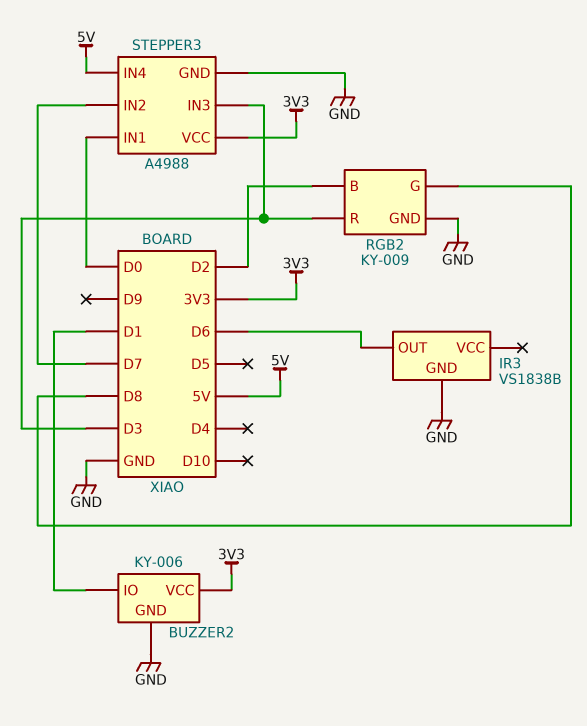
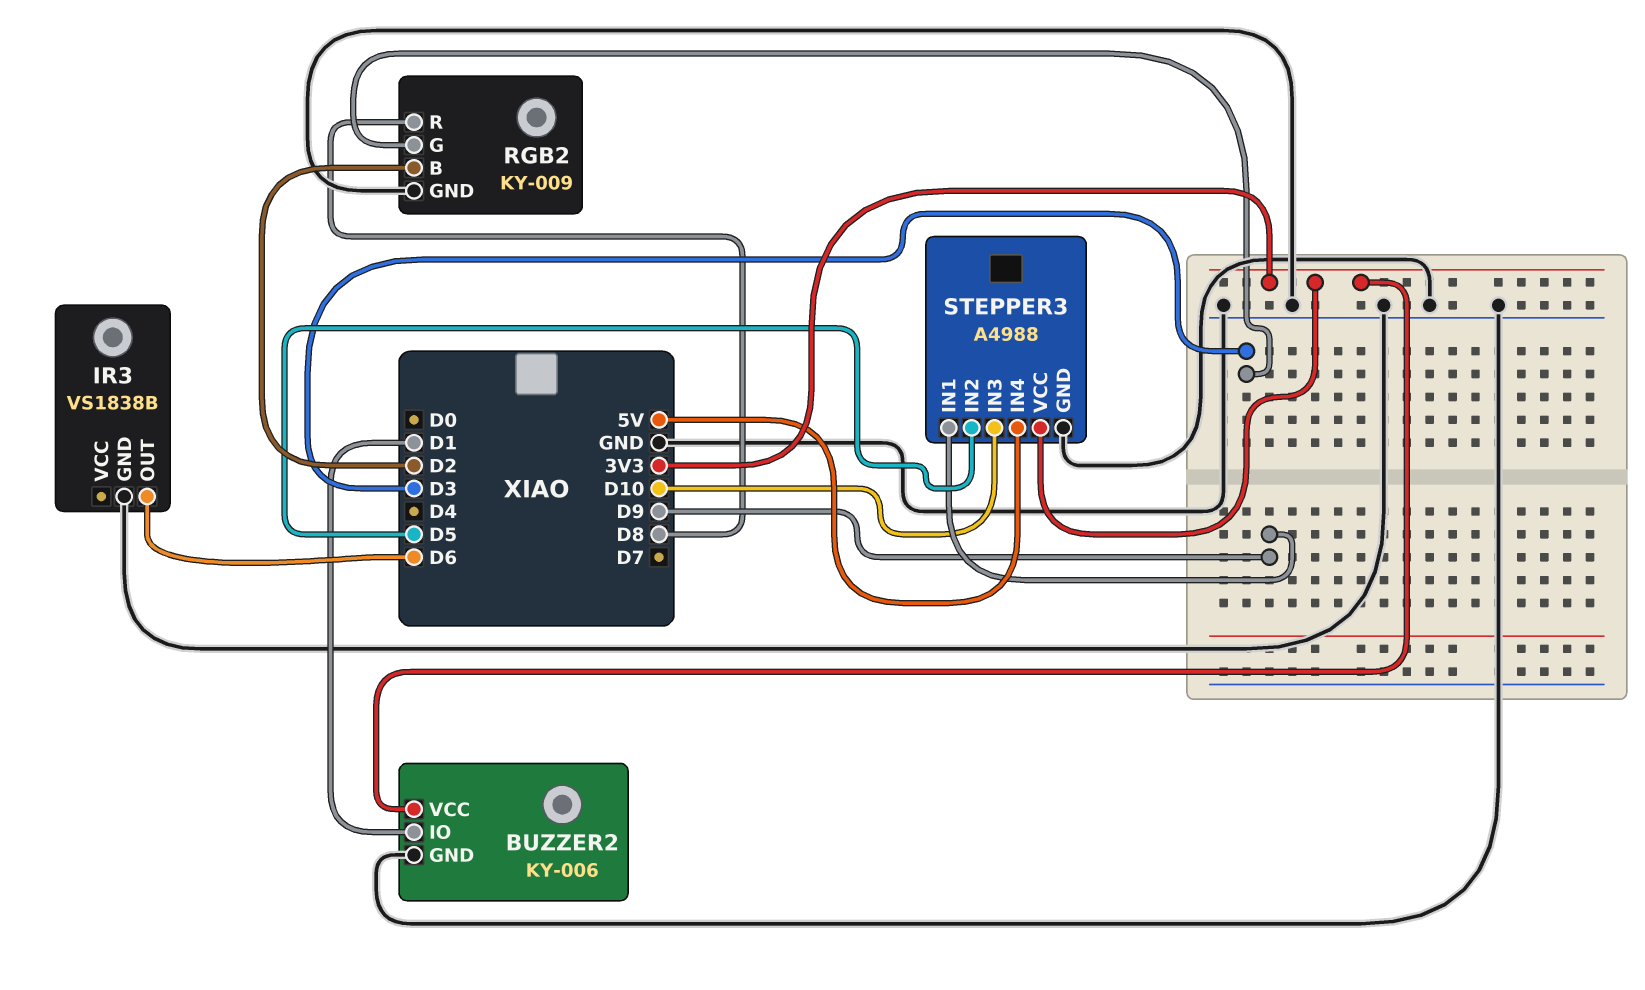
RGB2 pin G: D8 -> D3
RGB2 pin R: D3 -> D8
STEPPER3 pin IN1: D0 -> D9
STEPPER3 pin IN2: D7 -> D5
STEPPER3 pin IN3: D3 -> D10

